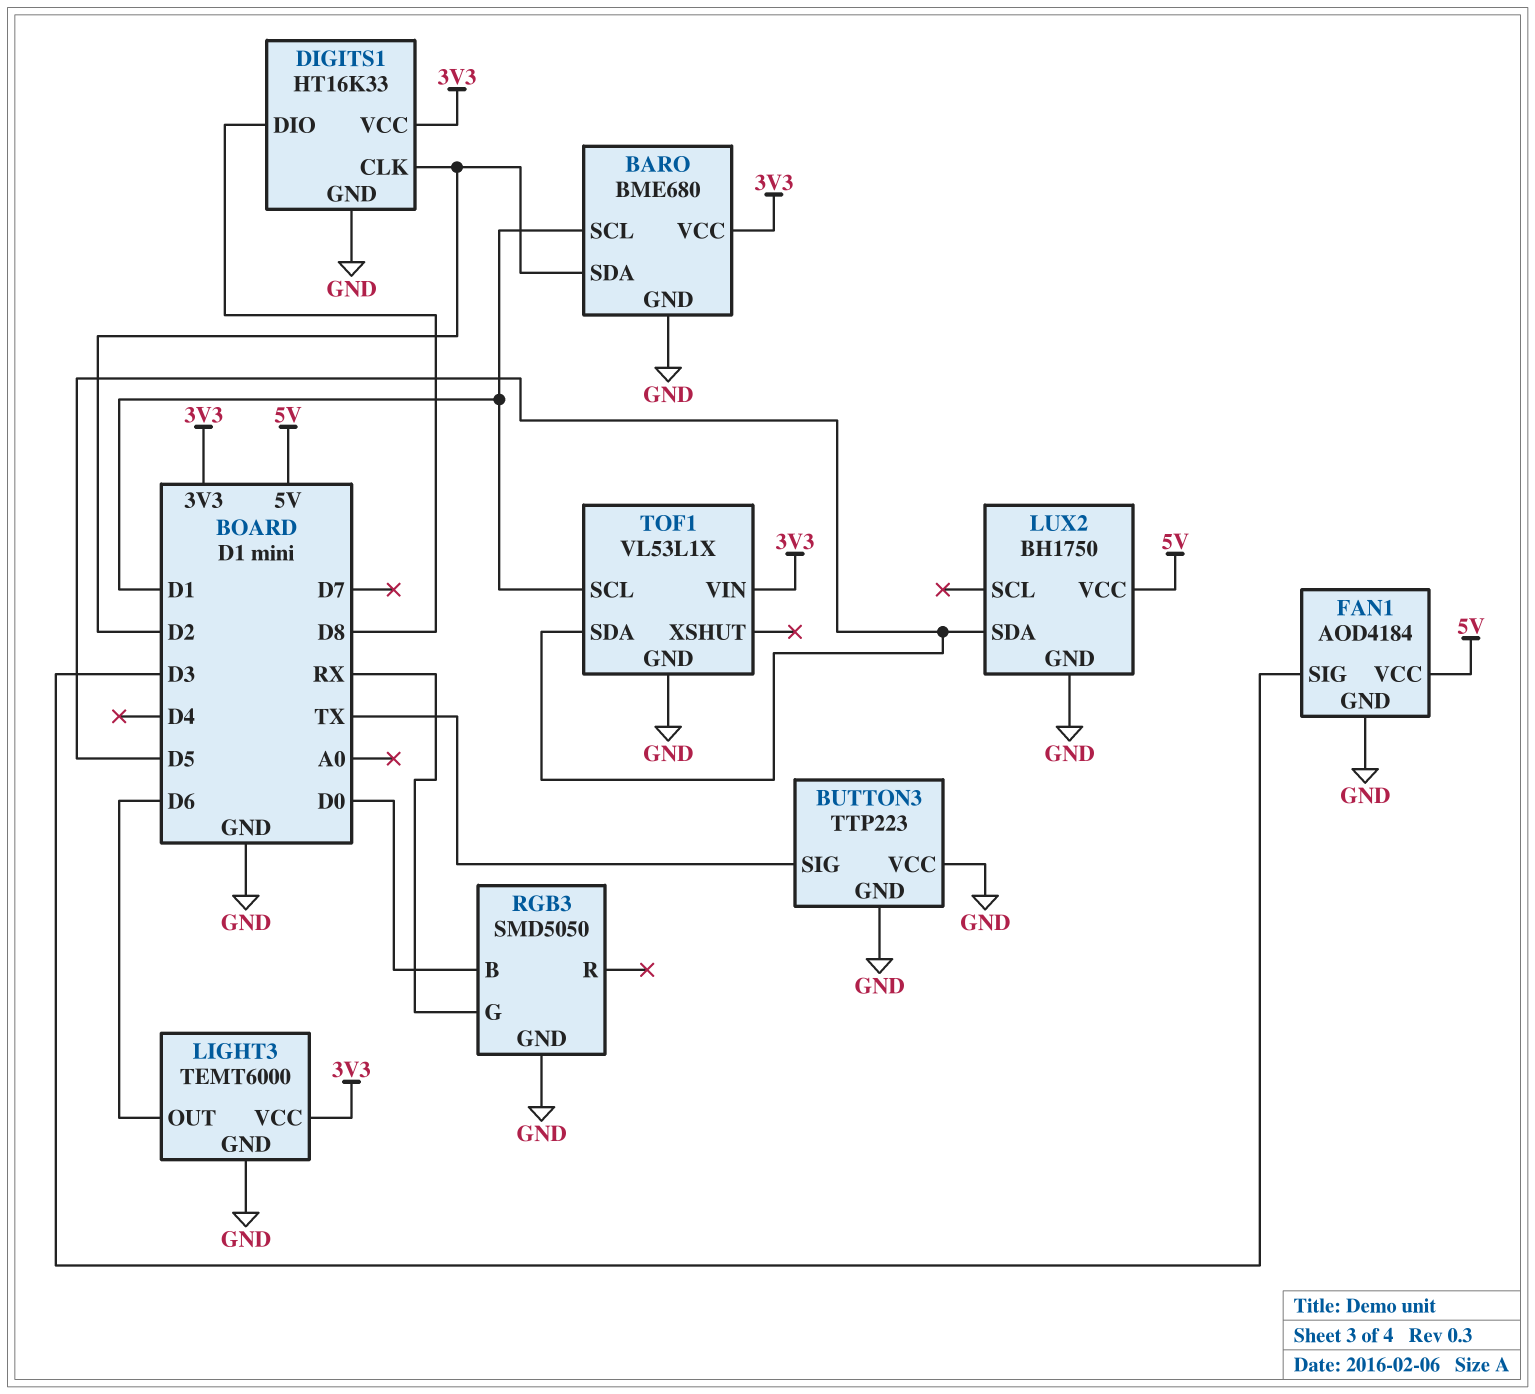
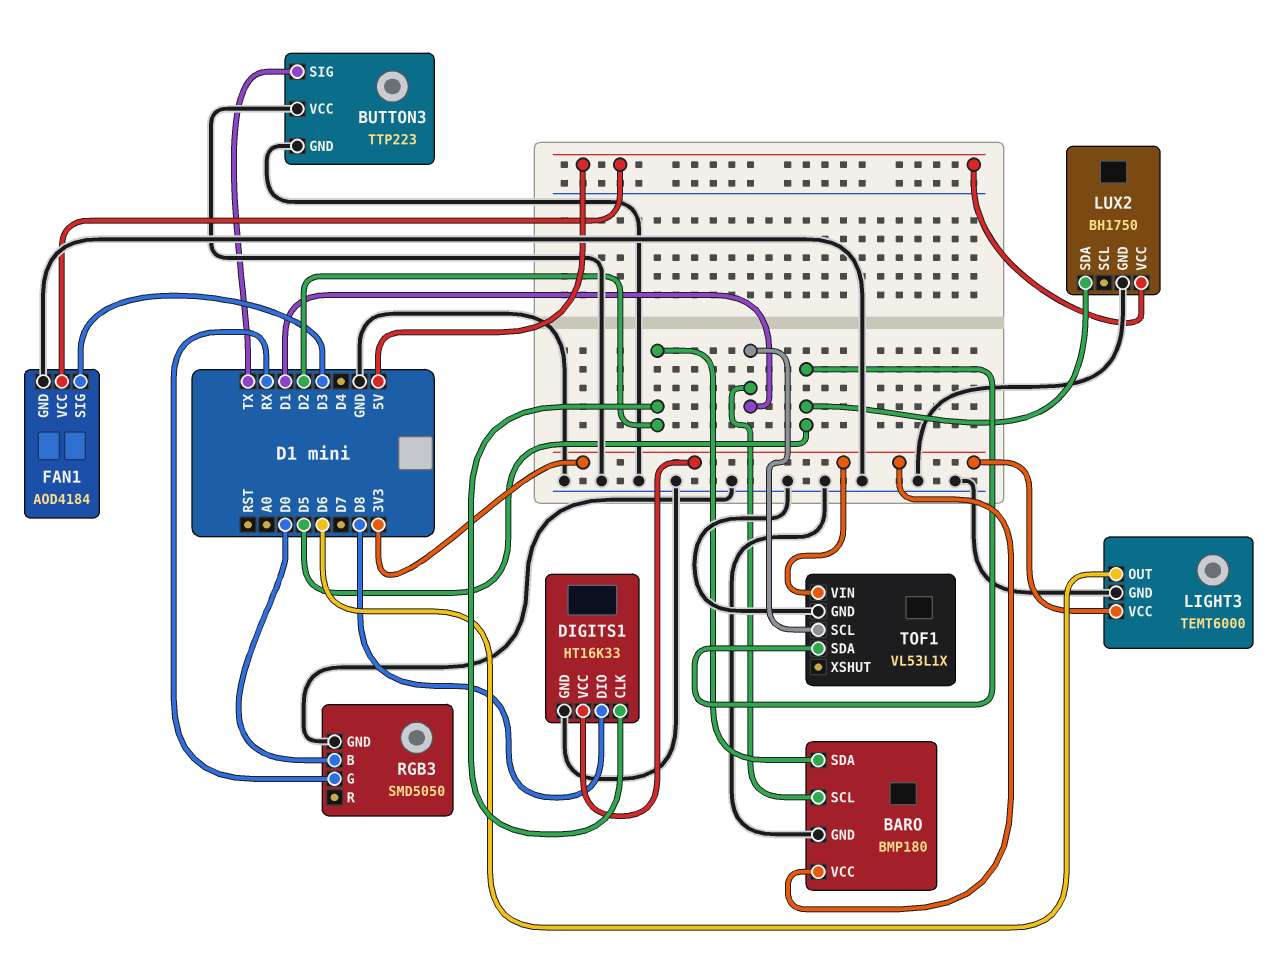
BARO: BME680 -> BMP180

